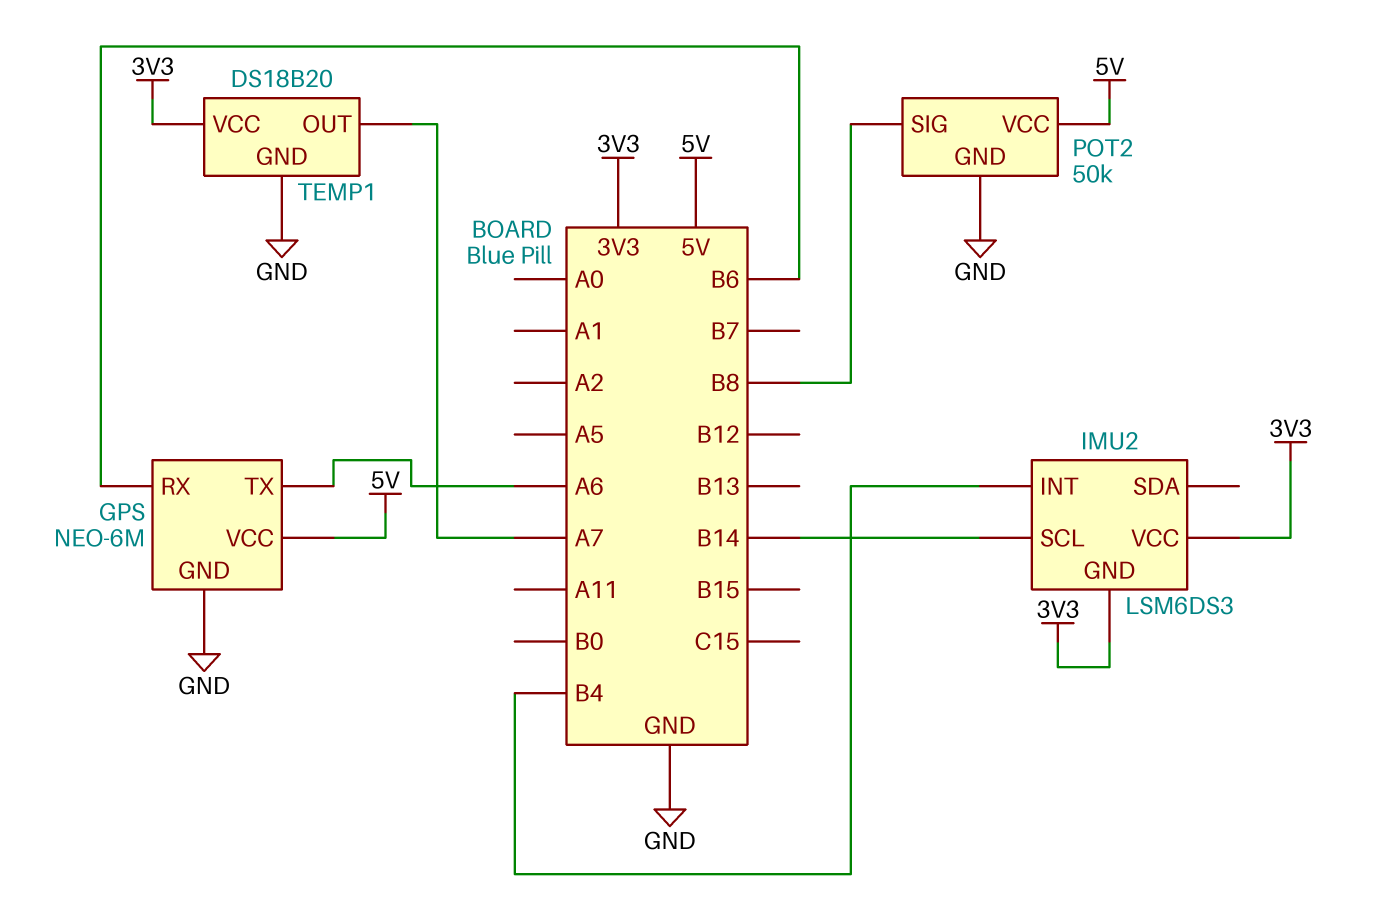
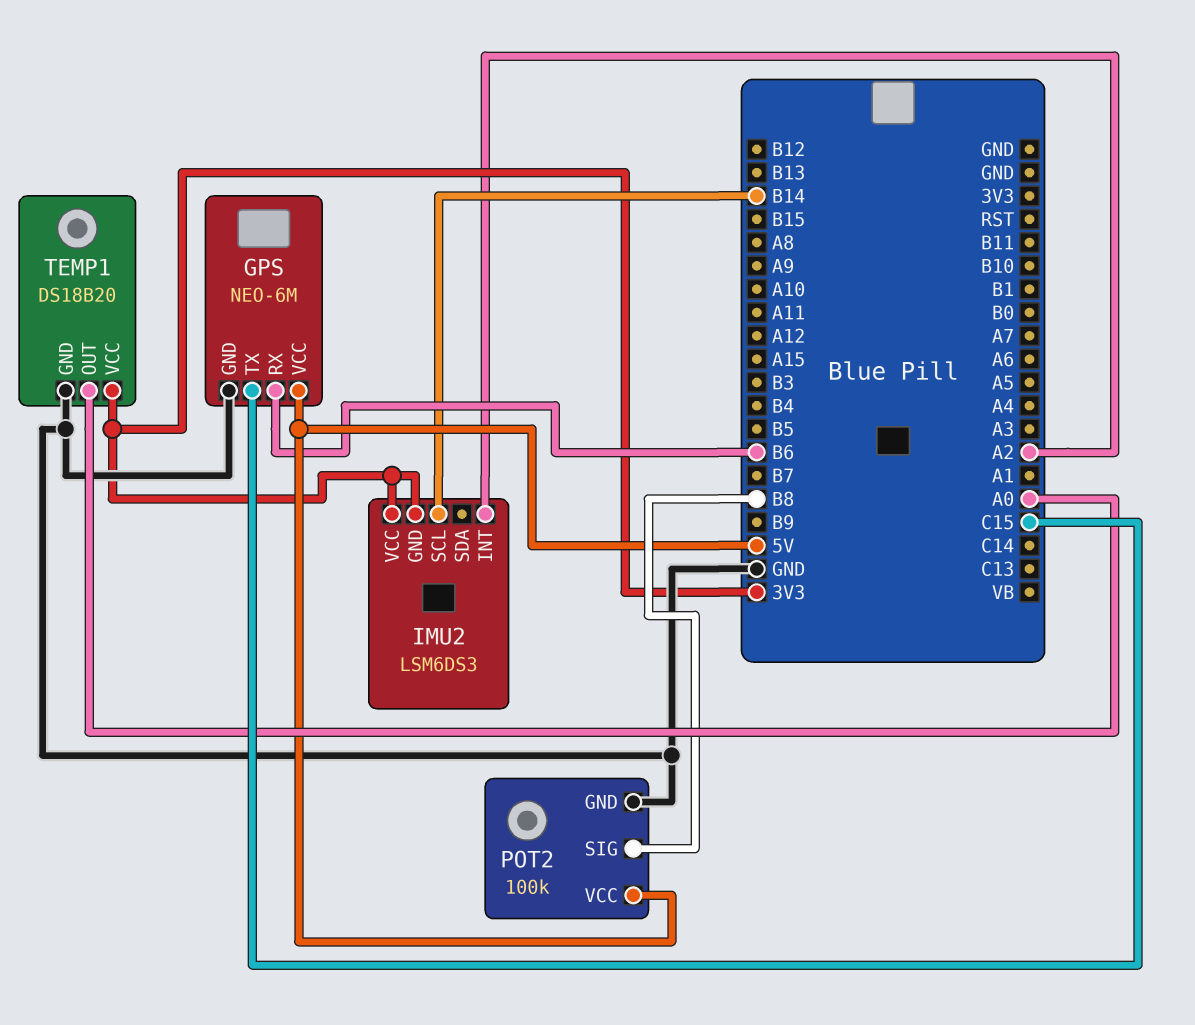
GPS pin TX: A6 -> C15
IMU2 pin INT: B4 -> A2
POT2: 50k -> 100k
TEMP1 pin OUT: A7 -> A0

